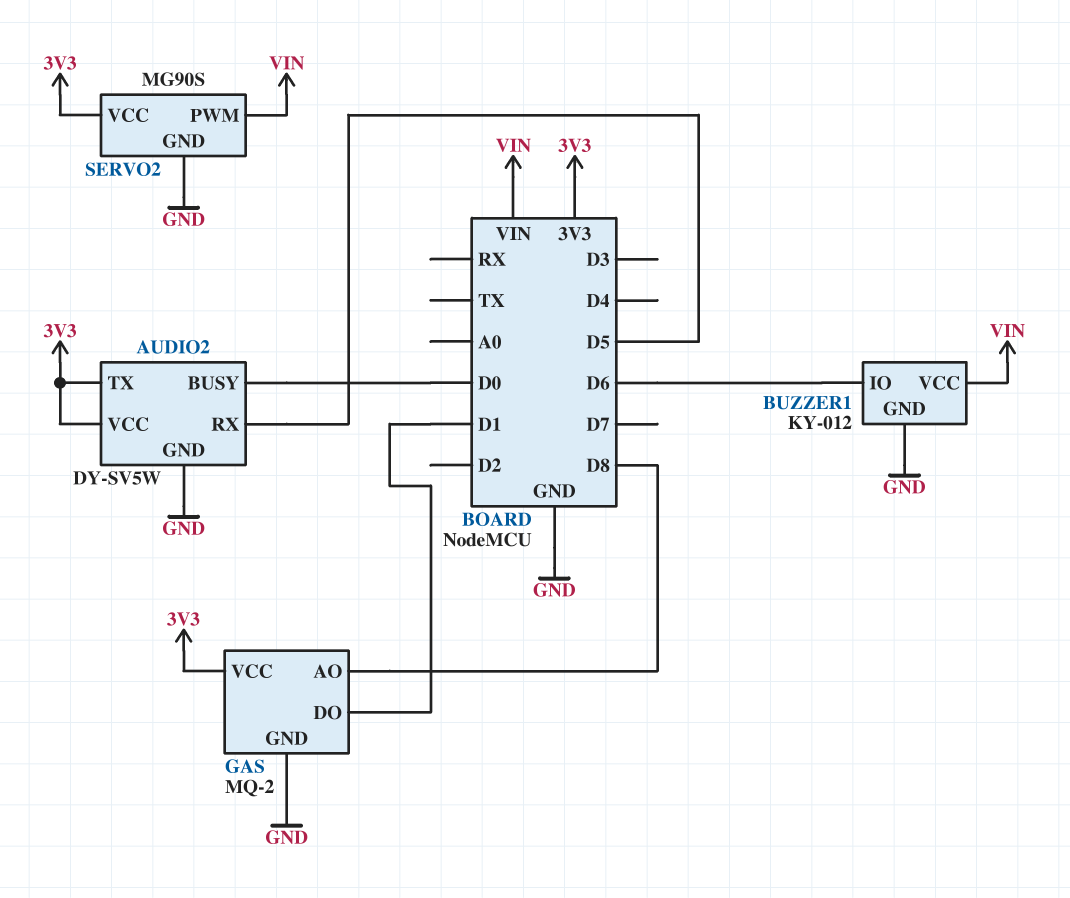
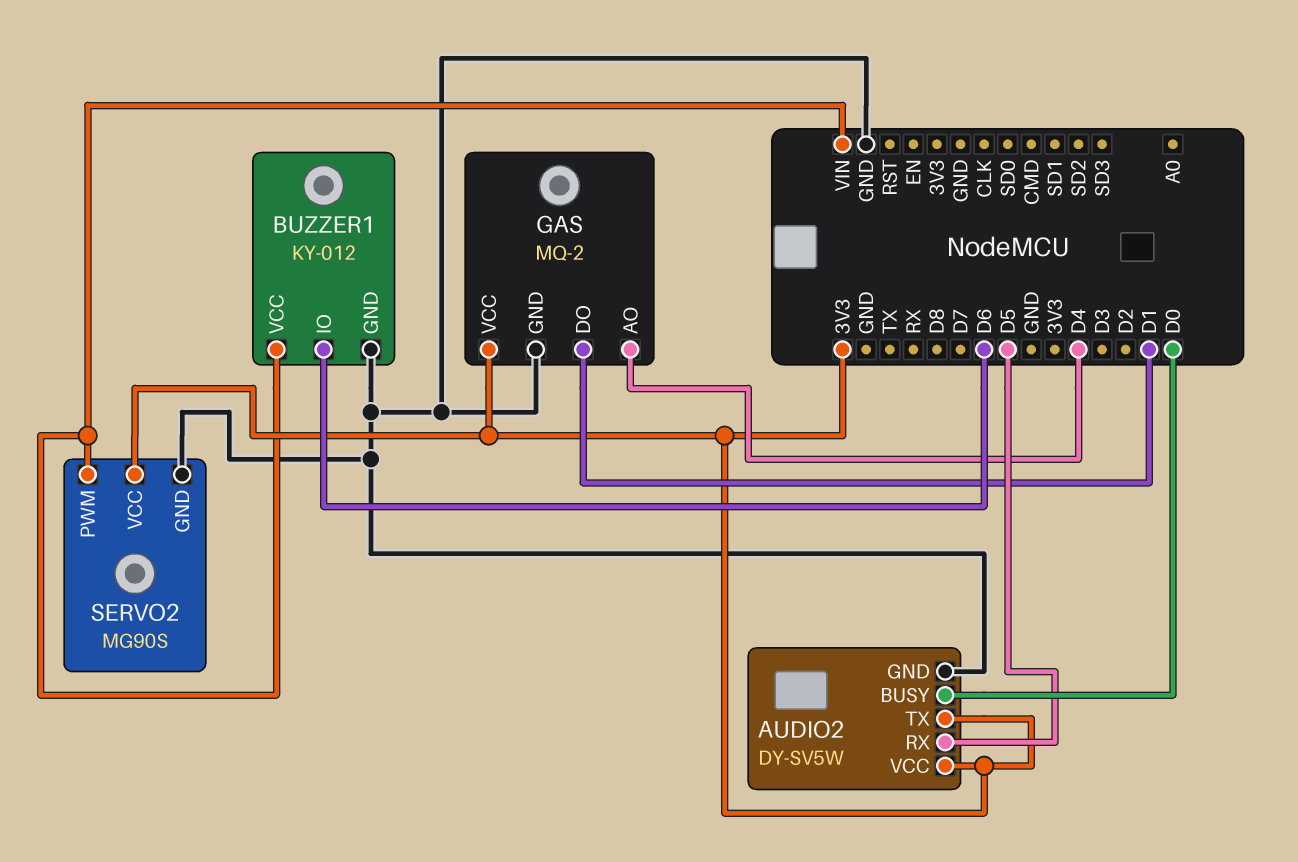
GAS pin AO: D8 -> D4

